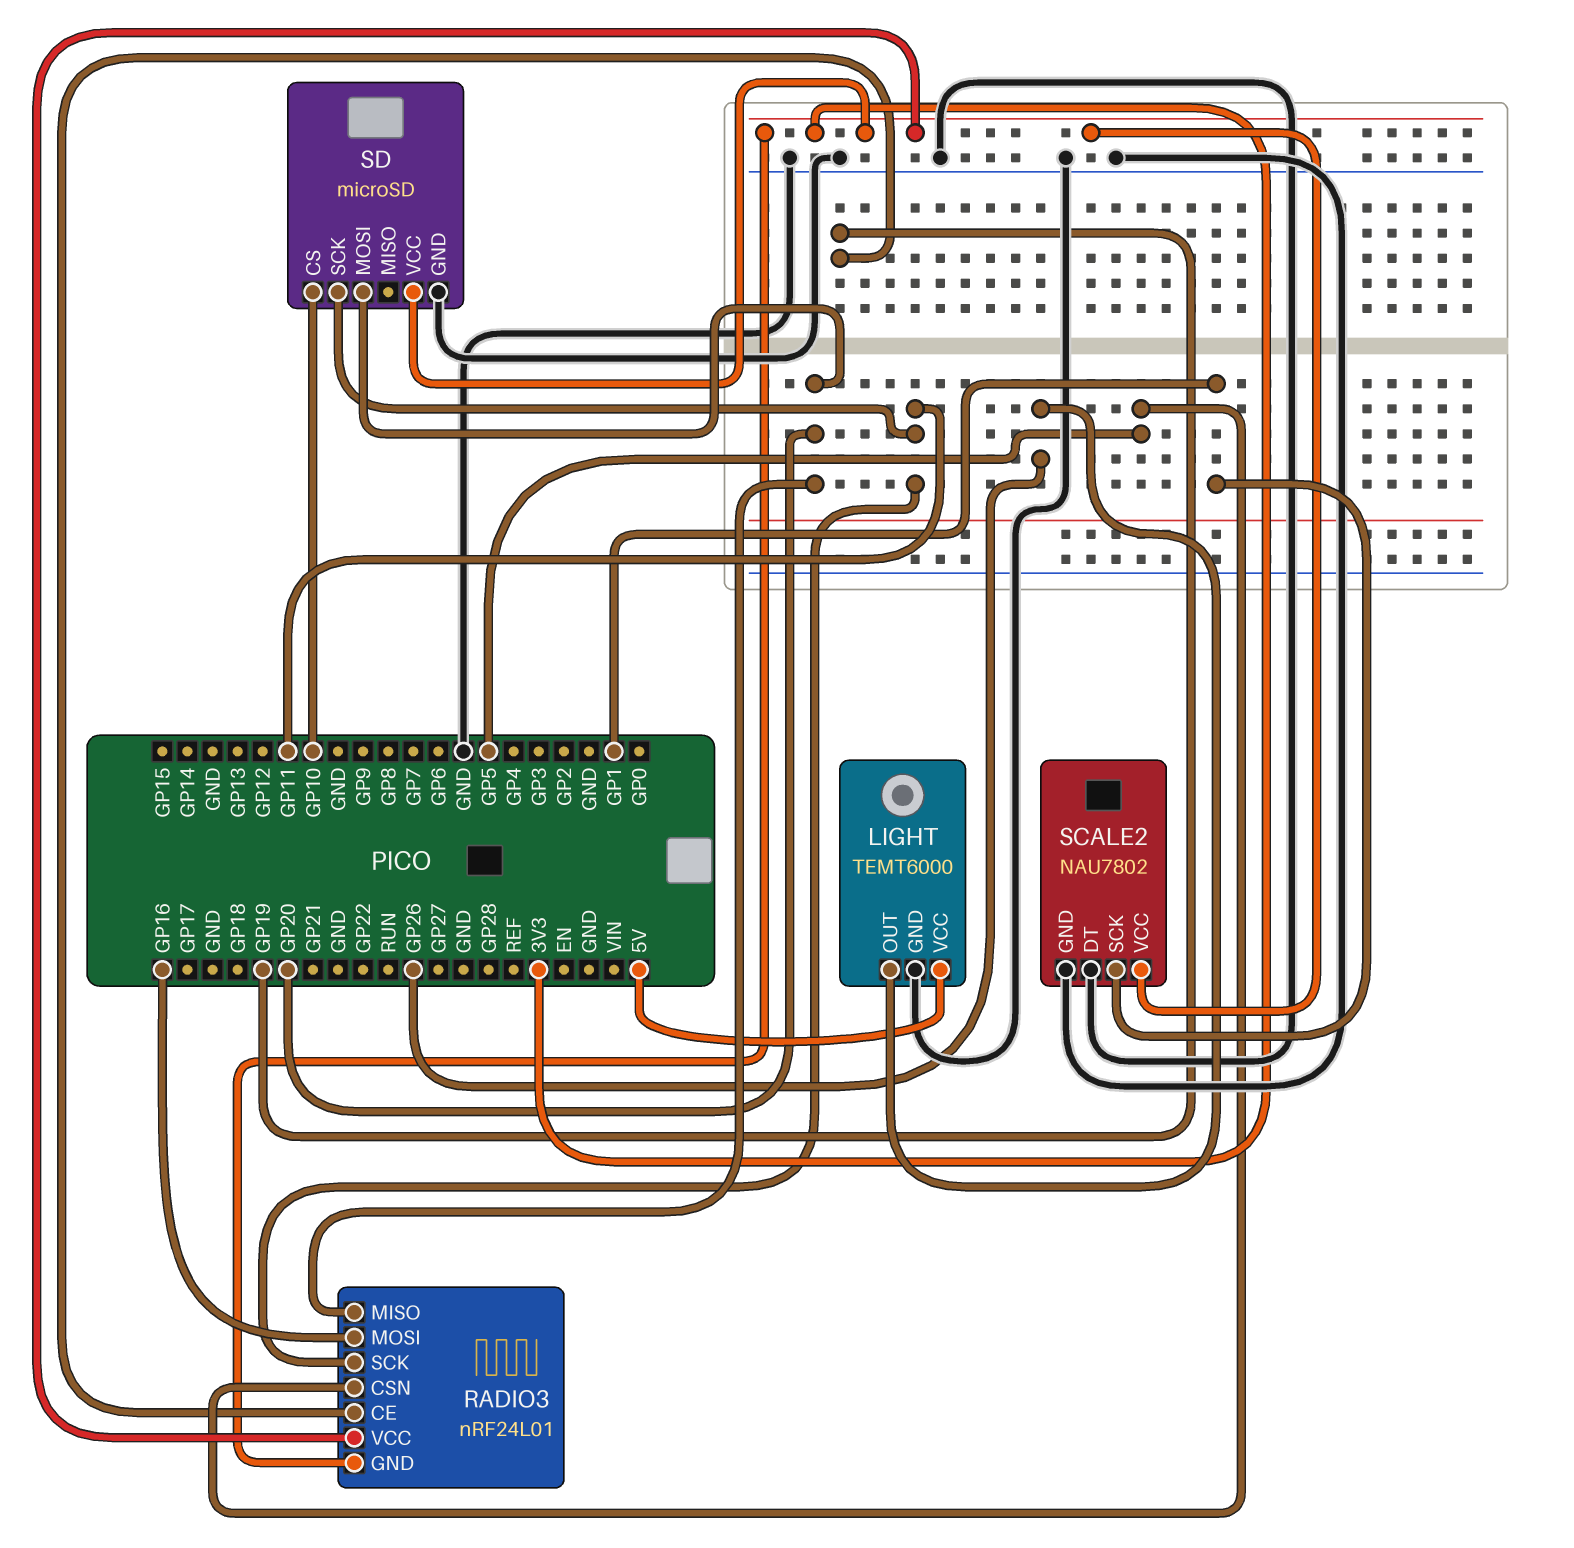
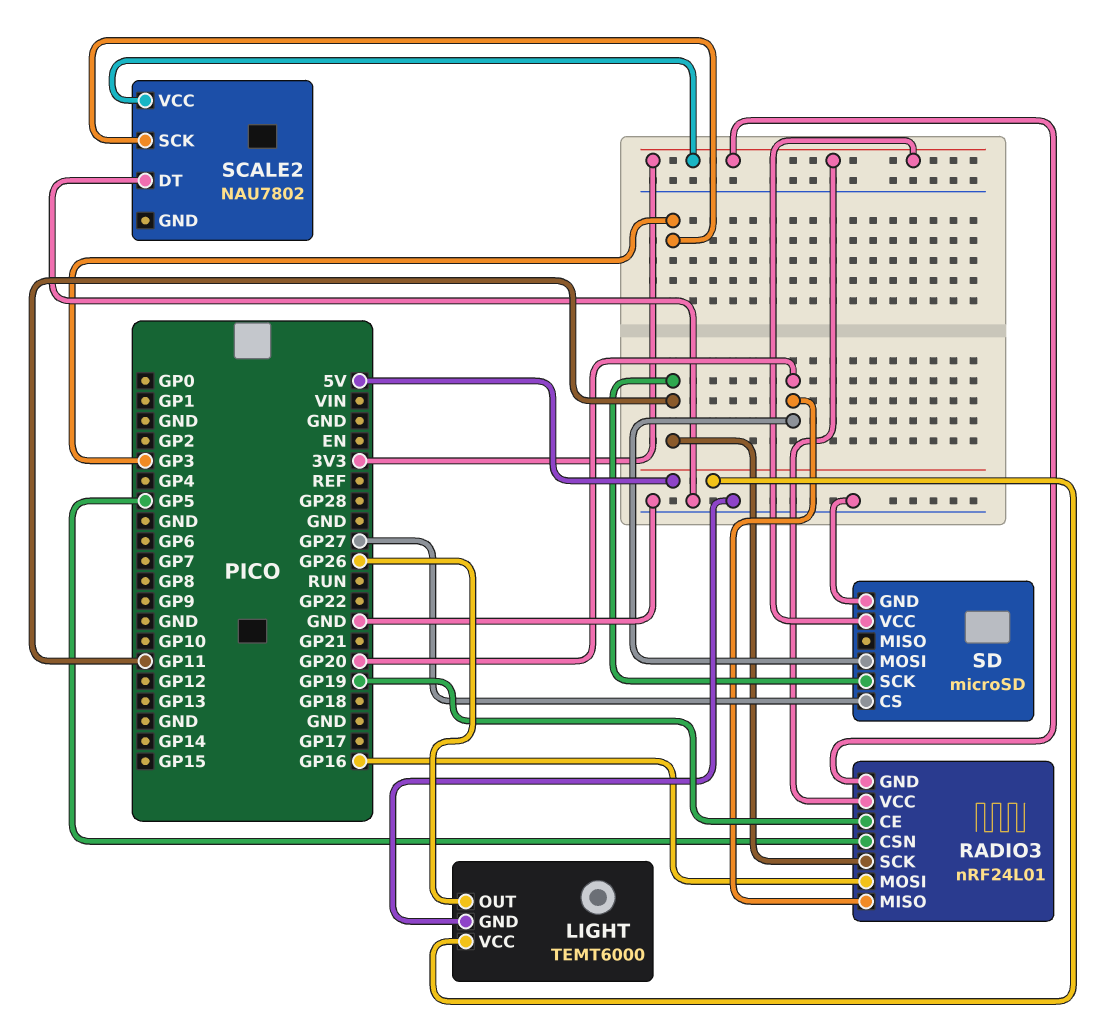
SCALE2 pin GND: GND -> none
SCALE2 pin SCK: GP1 -> GP3
SD pin CS: GP10 -> GP27

